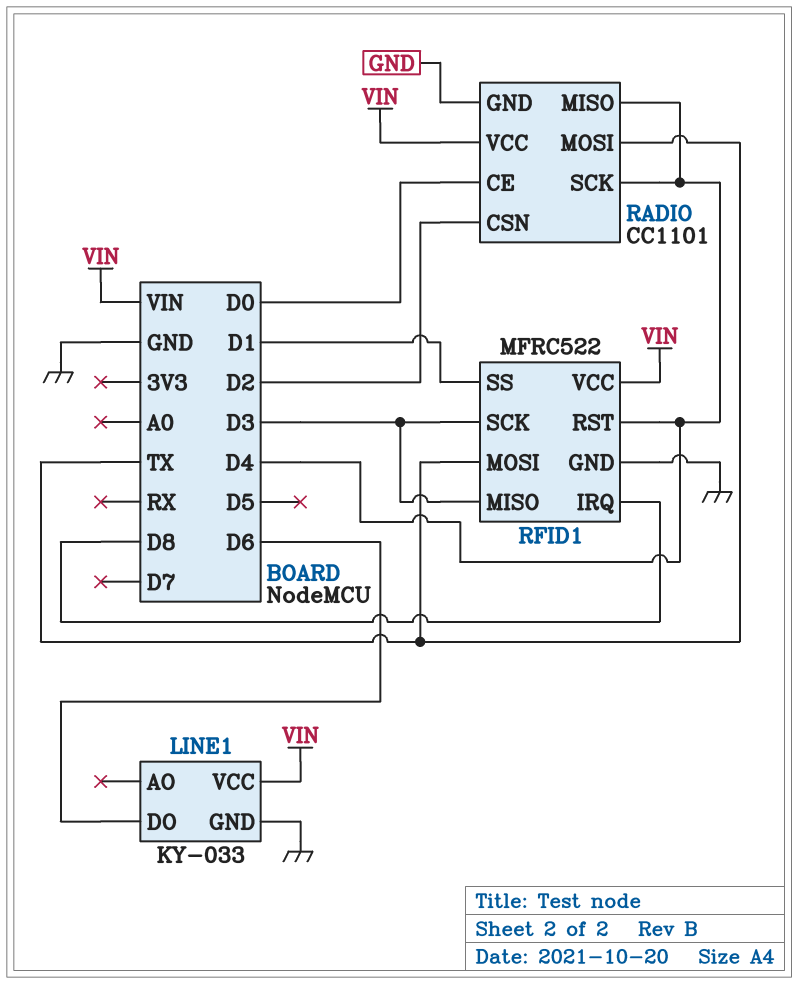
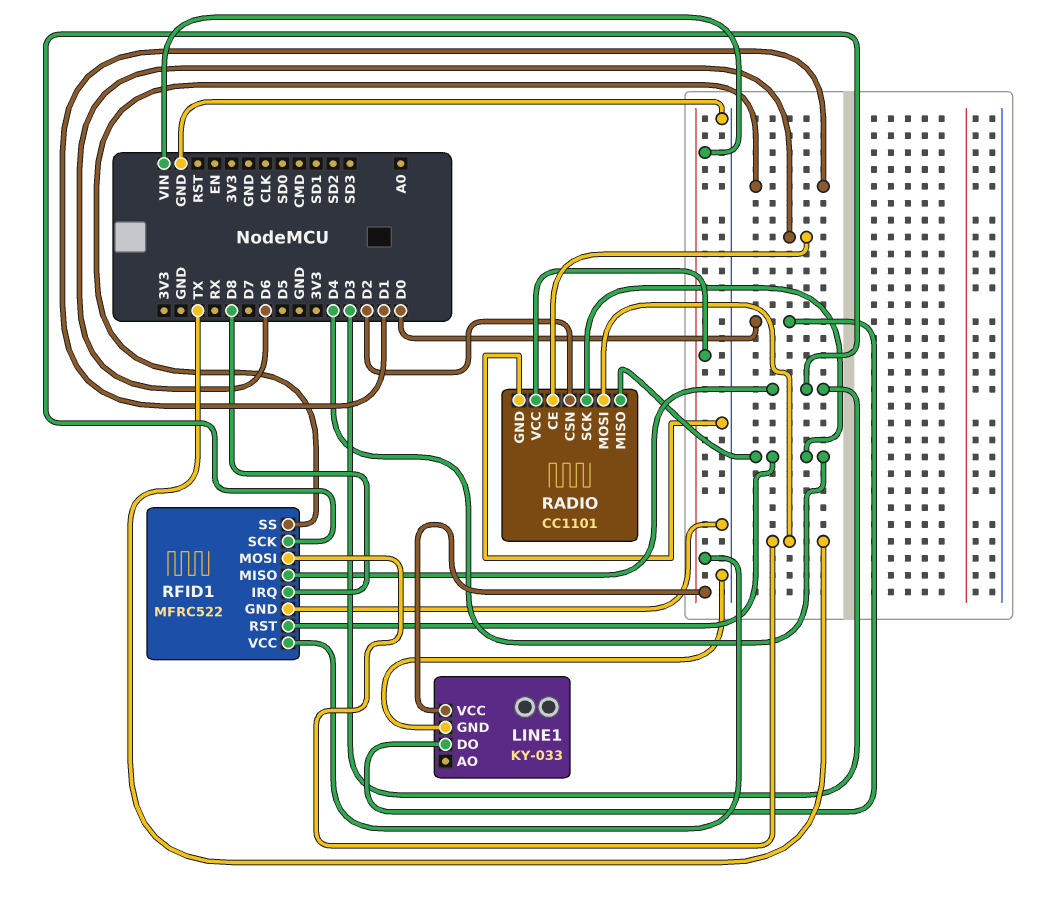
LINE1 pin DO: D6 -> D0
RADIO pin CE: D0 -> D6

